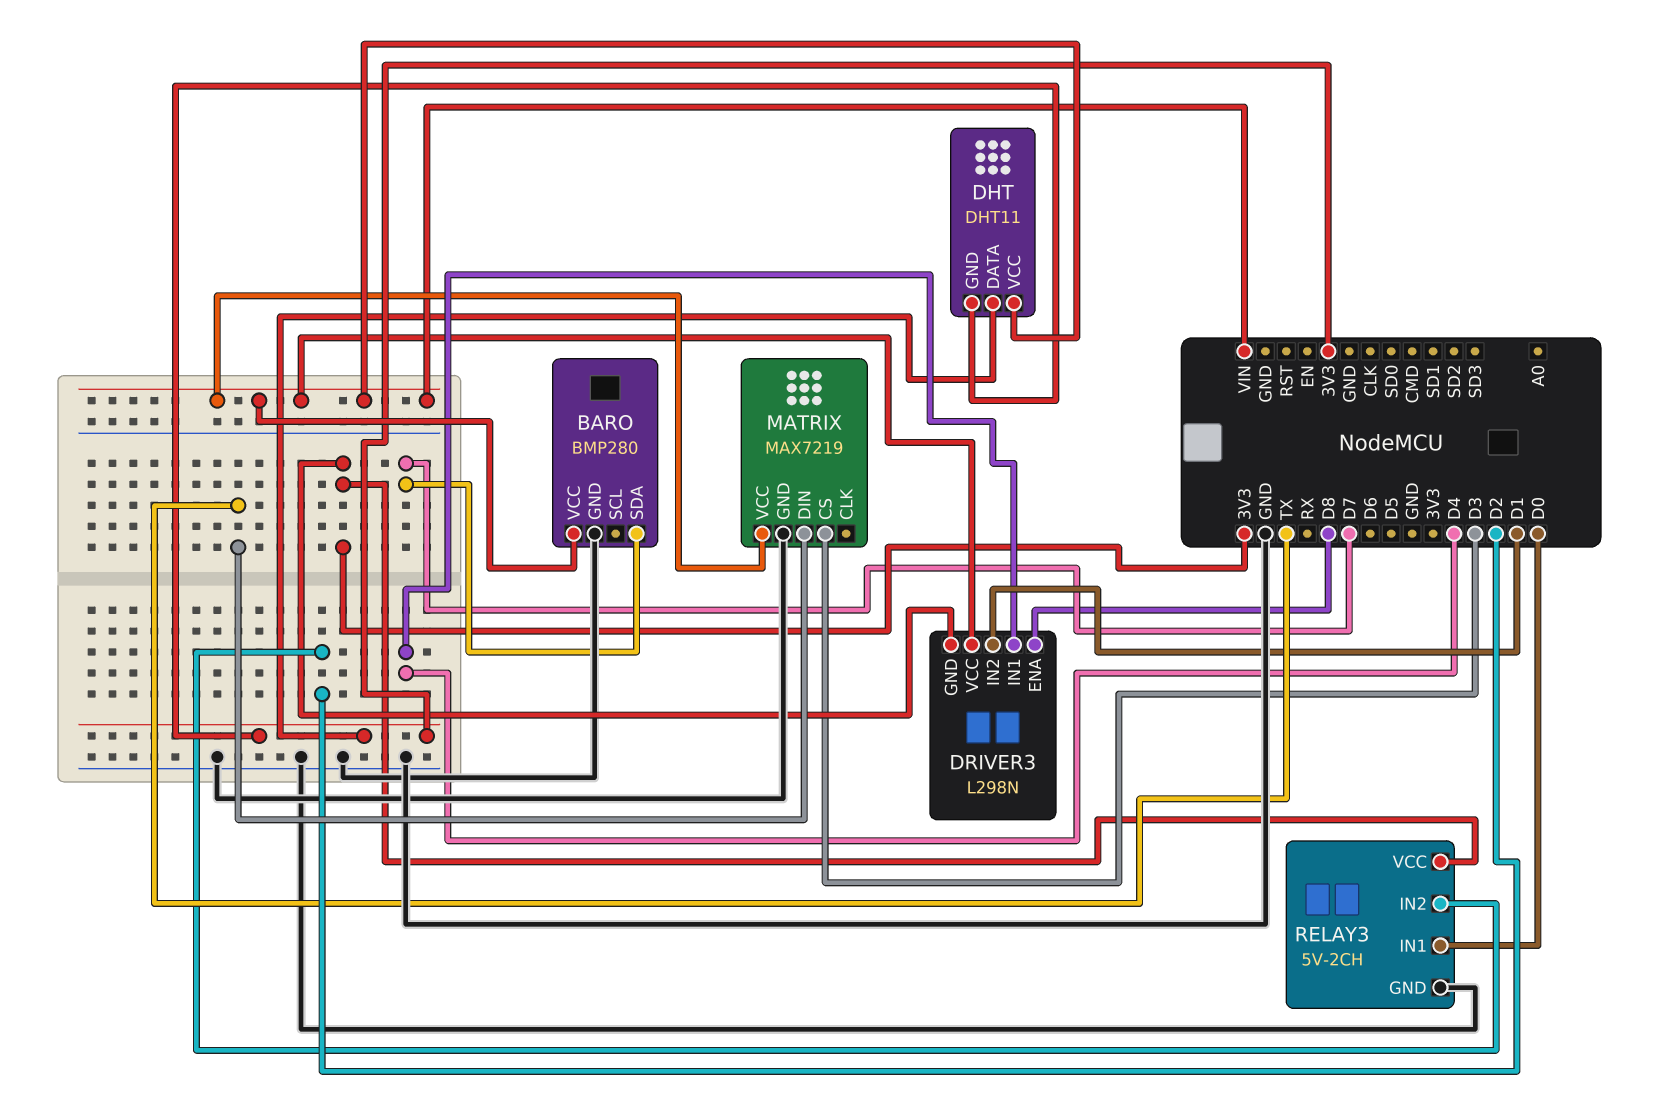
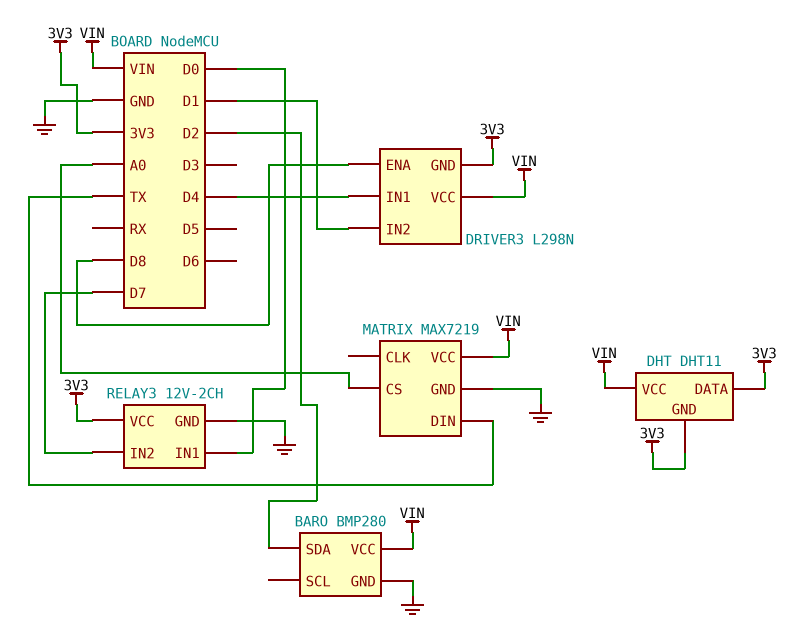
BARO pin SDA: D7 -> D2
MATRIX pin CS: D3 -> A0
RELAY3: 5V-2CH -> 12V-2CH
RELAY3 pin IN2: D2 -> D7

